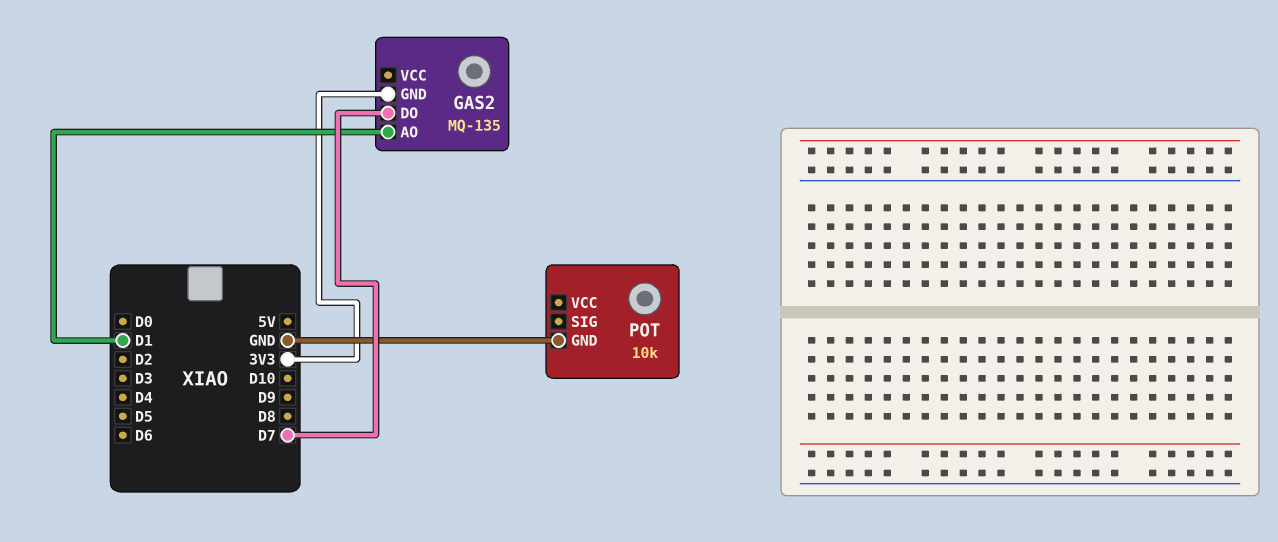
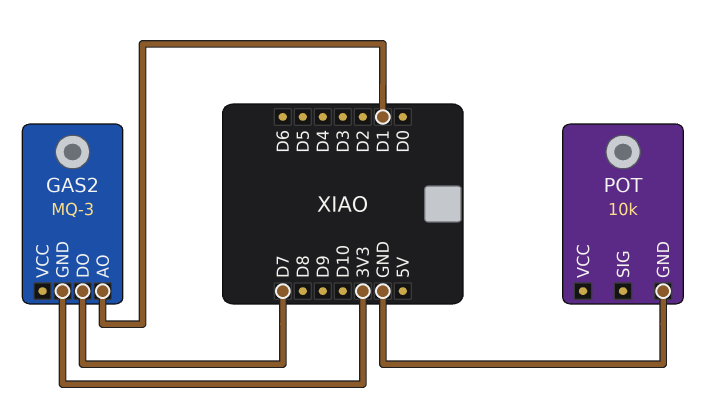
GAS2: MQ-135 -> MQ-3

